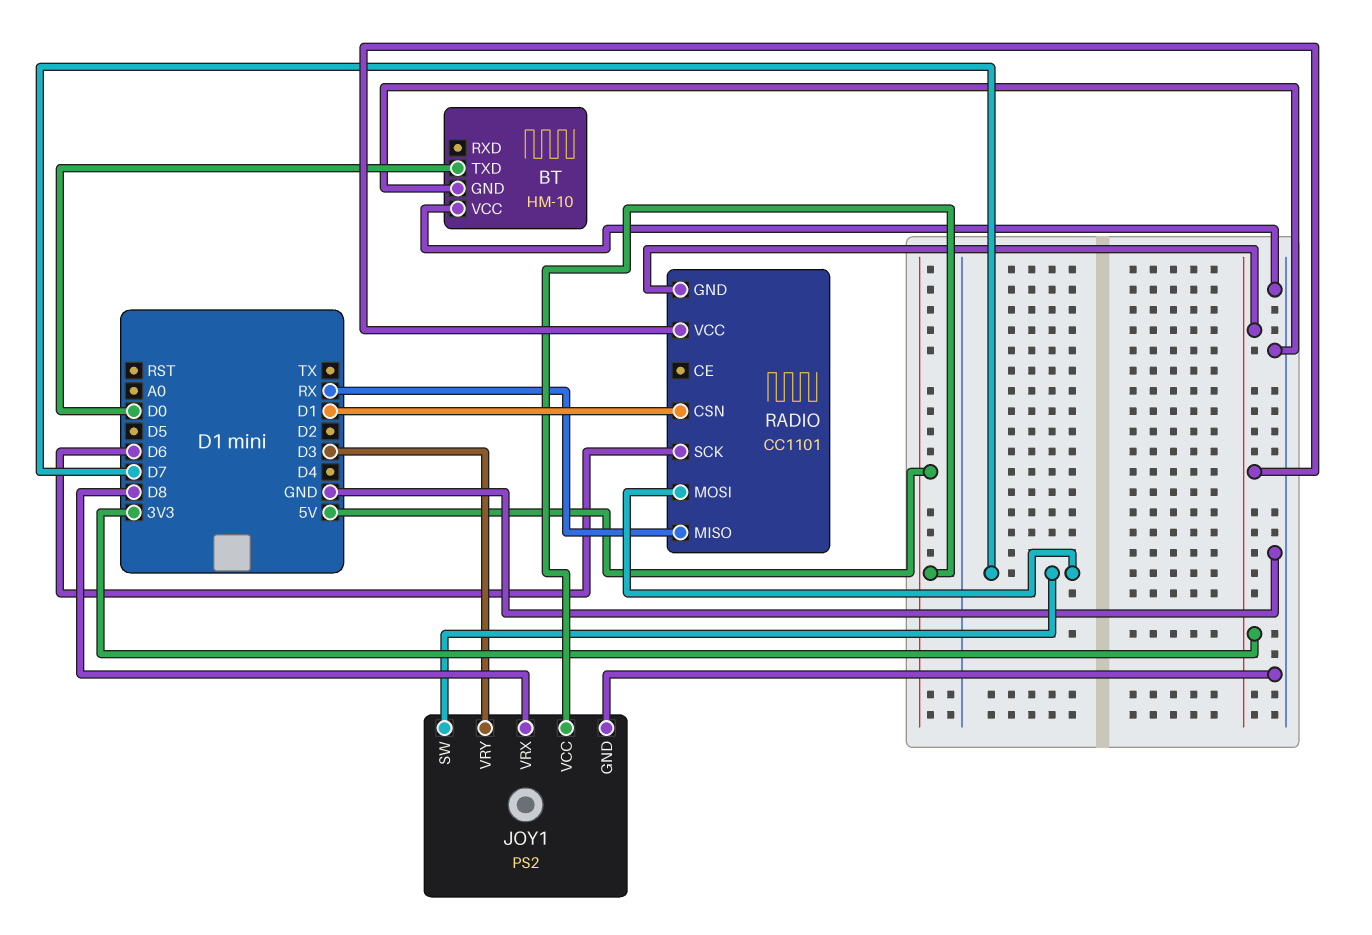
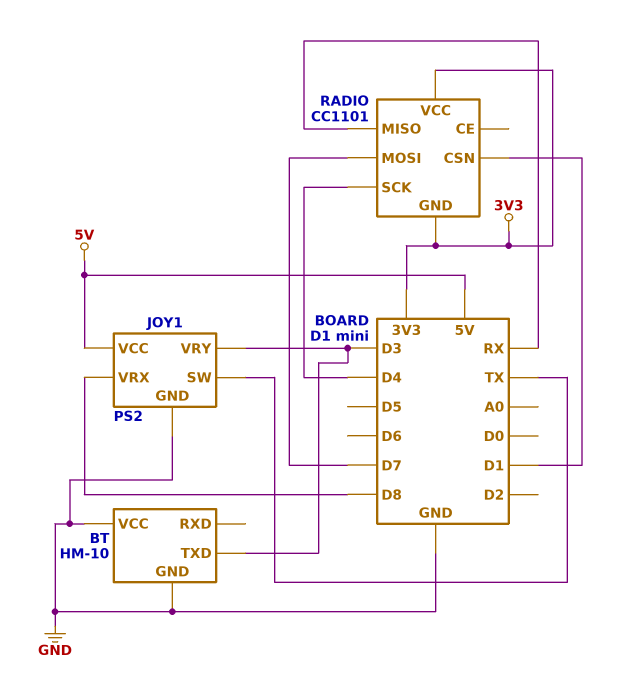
BT pin TXD: D0 -> D3
JOY1 pin SW: D7 -> TX
RADIO pin SCK: D6 -> D4

